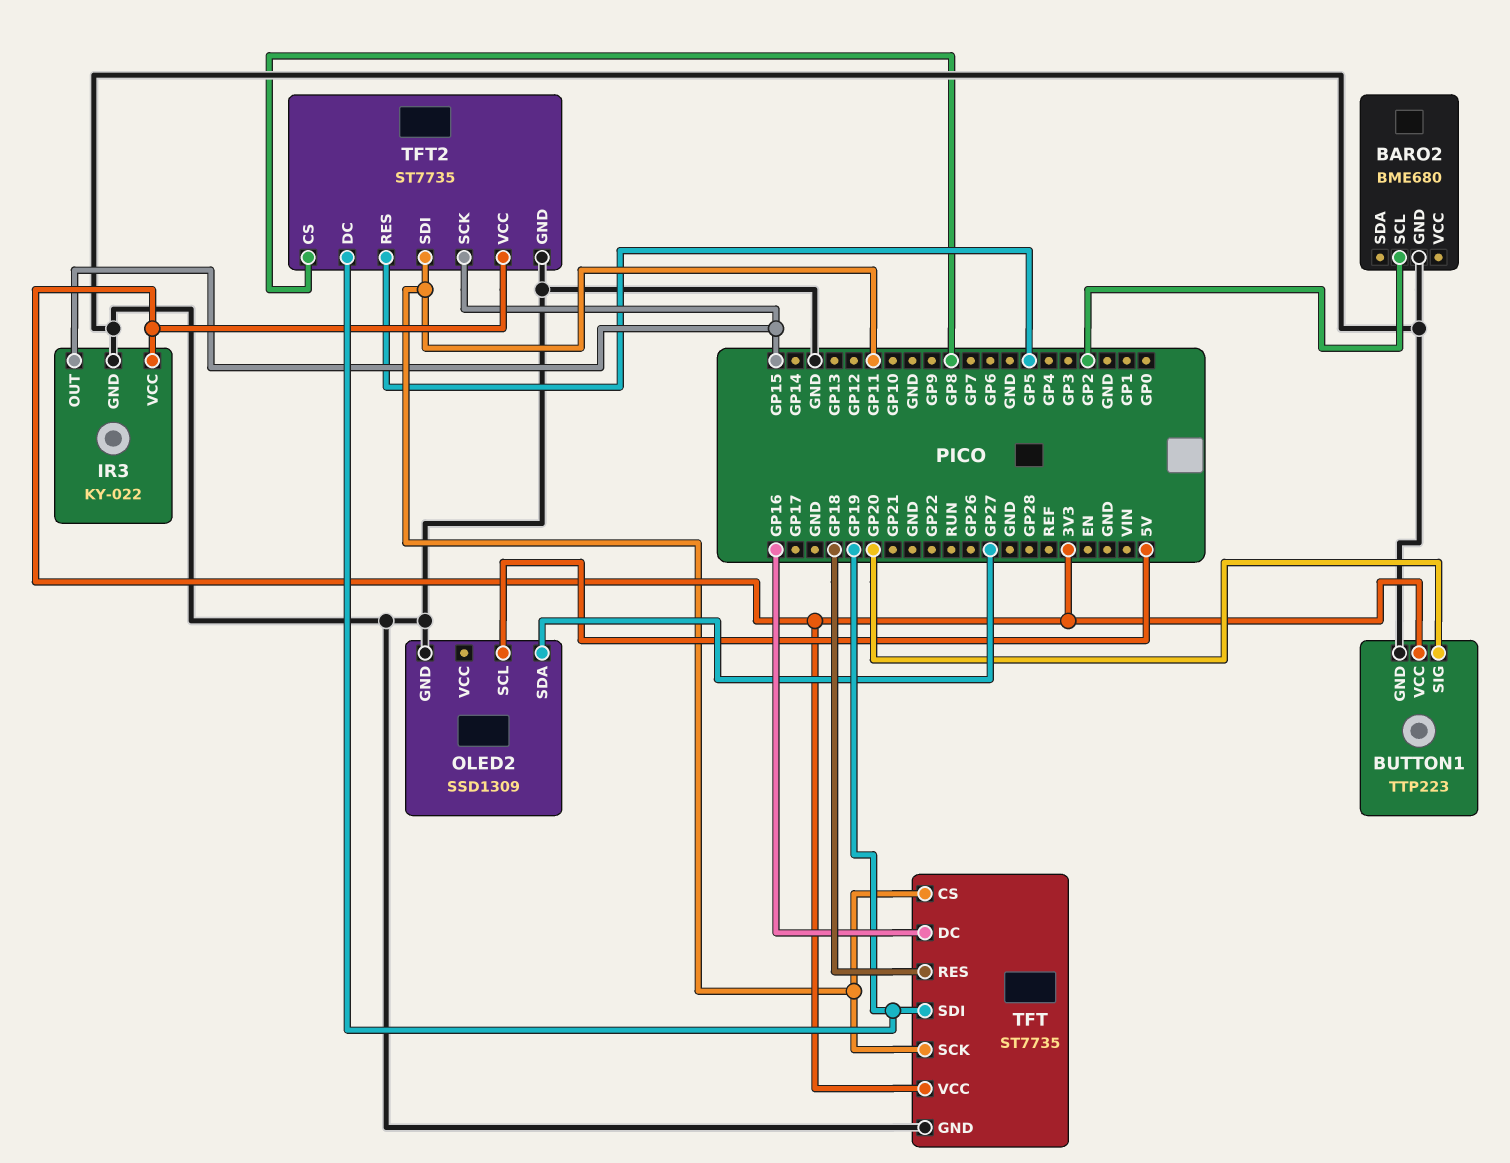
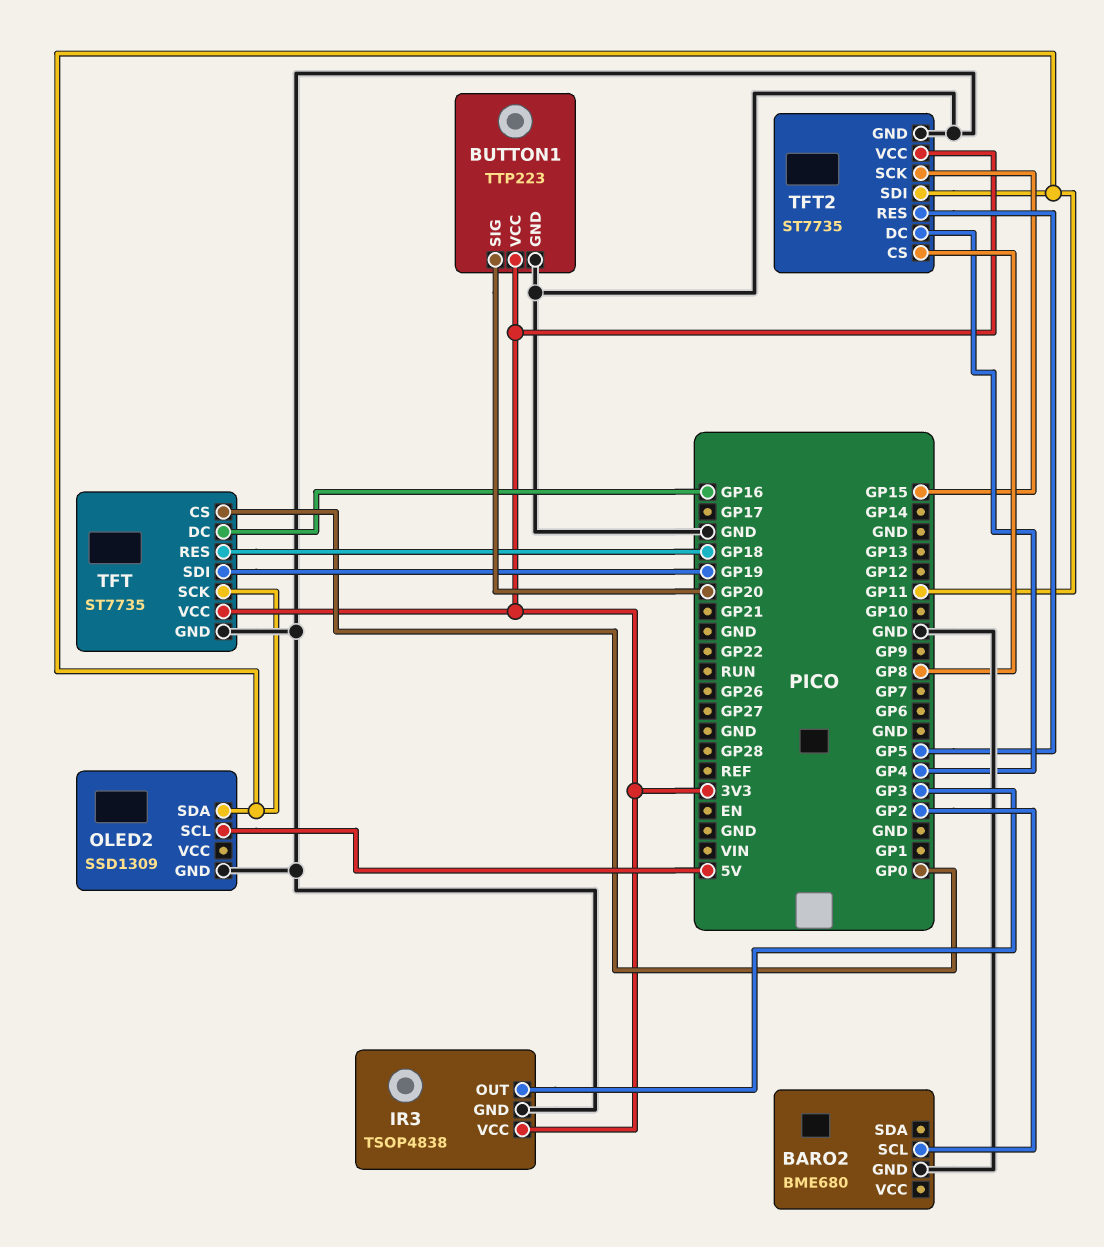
IR3: KY-022 -> TSOP4838
IR3 pin OUT: GP15 -> GP3
OLED2 pin SDA: GP27 -> GP11
TFT pin CS: GP11 -> GP0
TFT2 pin DC: GP19 -> GP4

